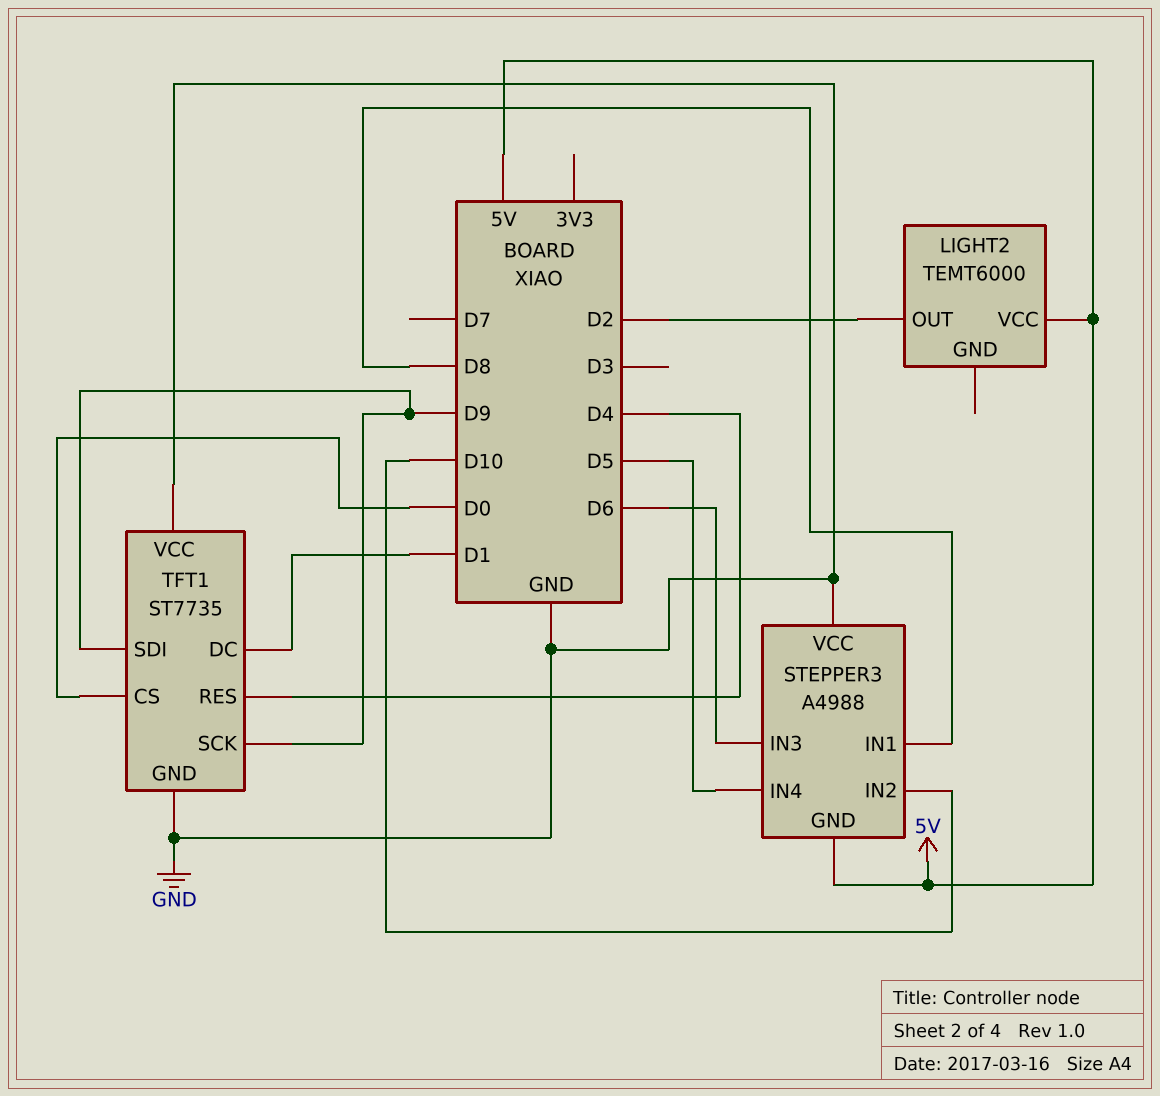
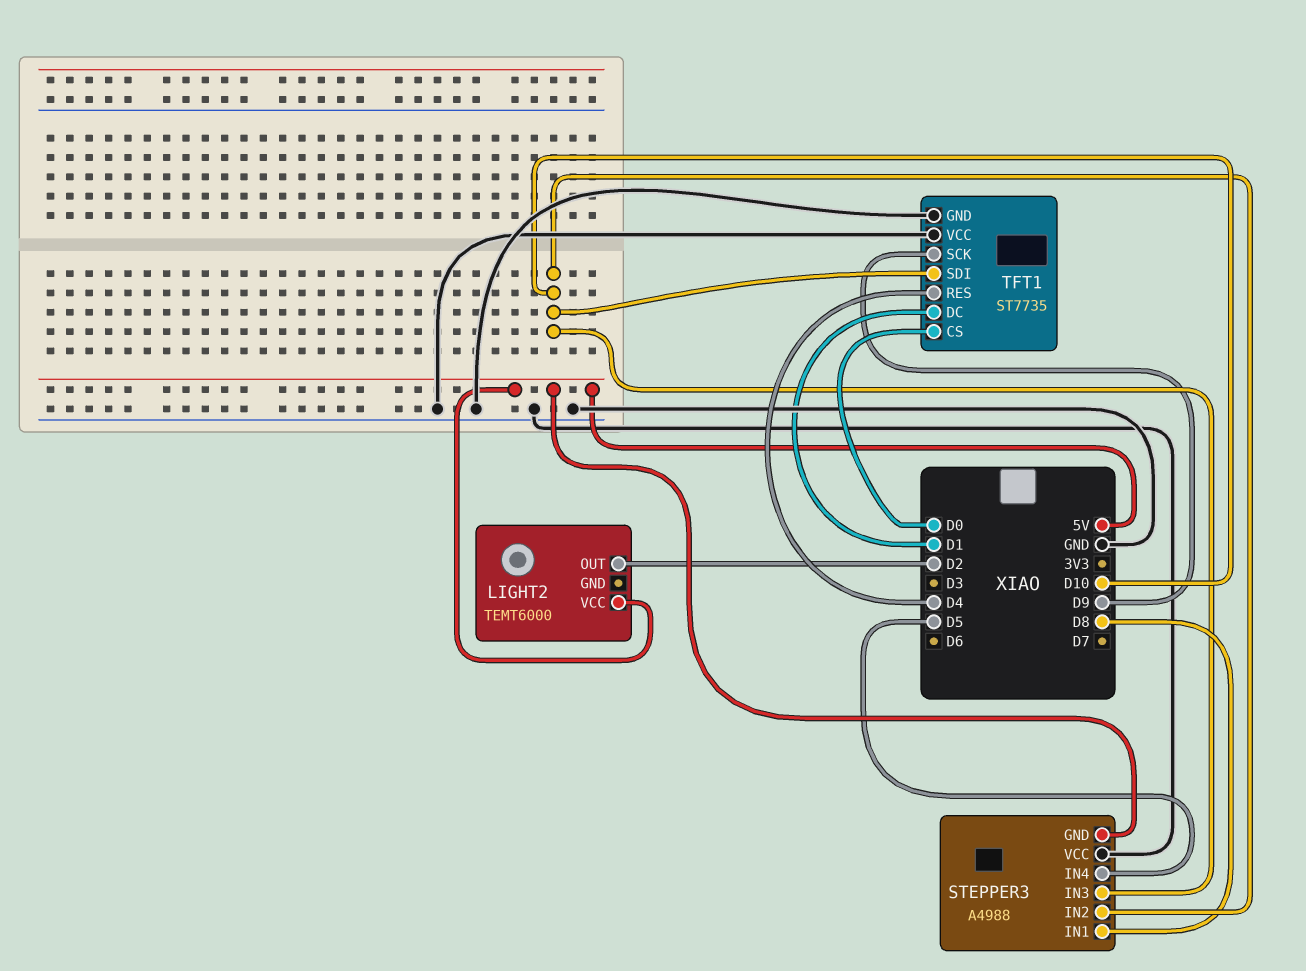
STEPPER3 pin IN3: D6 -> D10
TFT1 pin SDI: D9 -> D10

